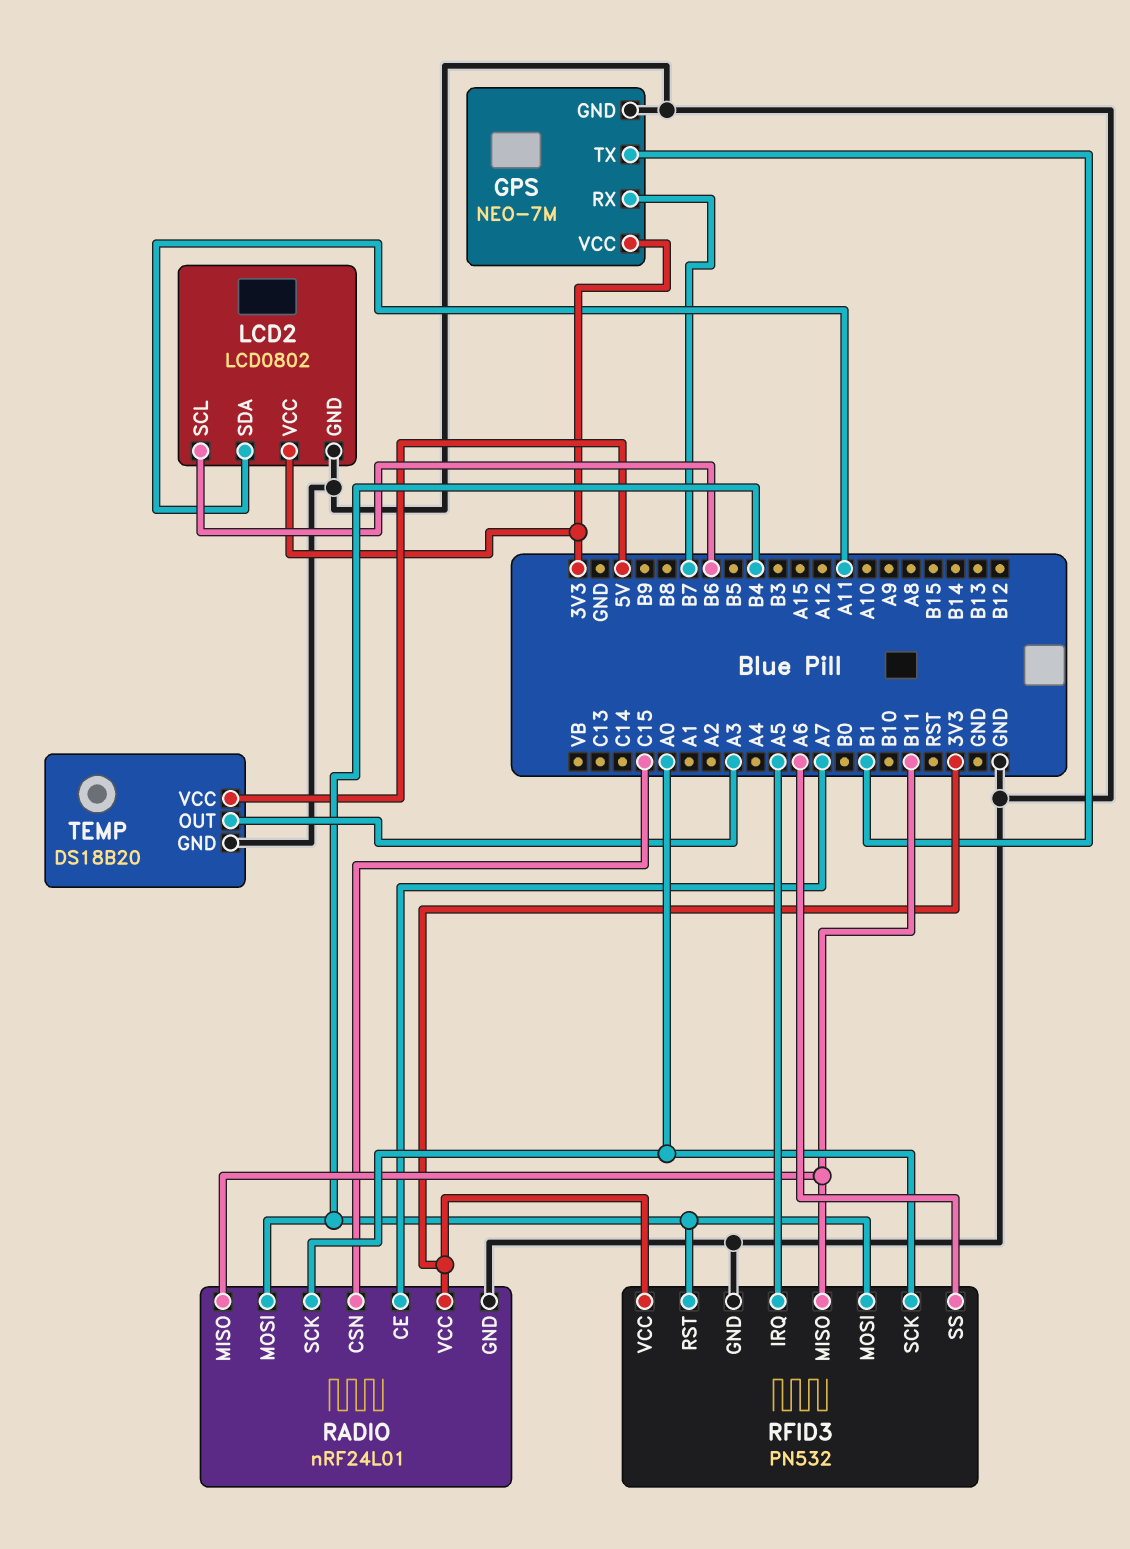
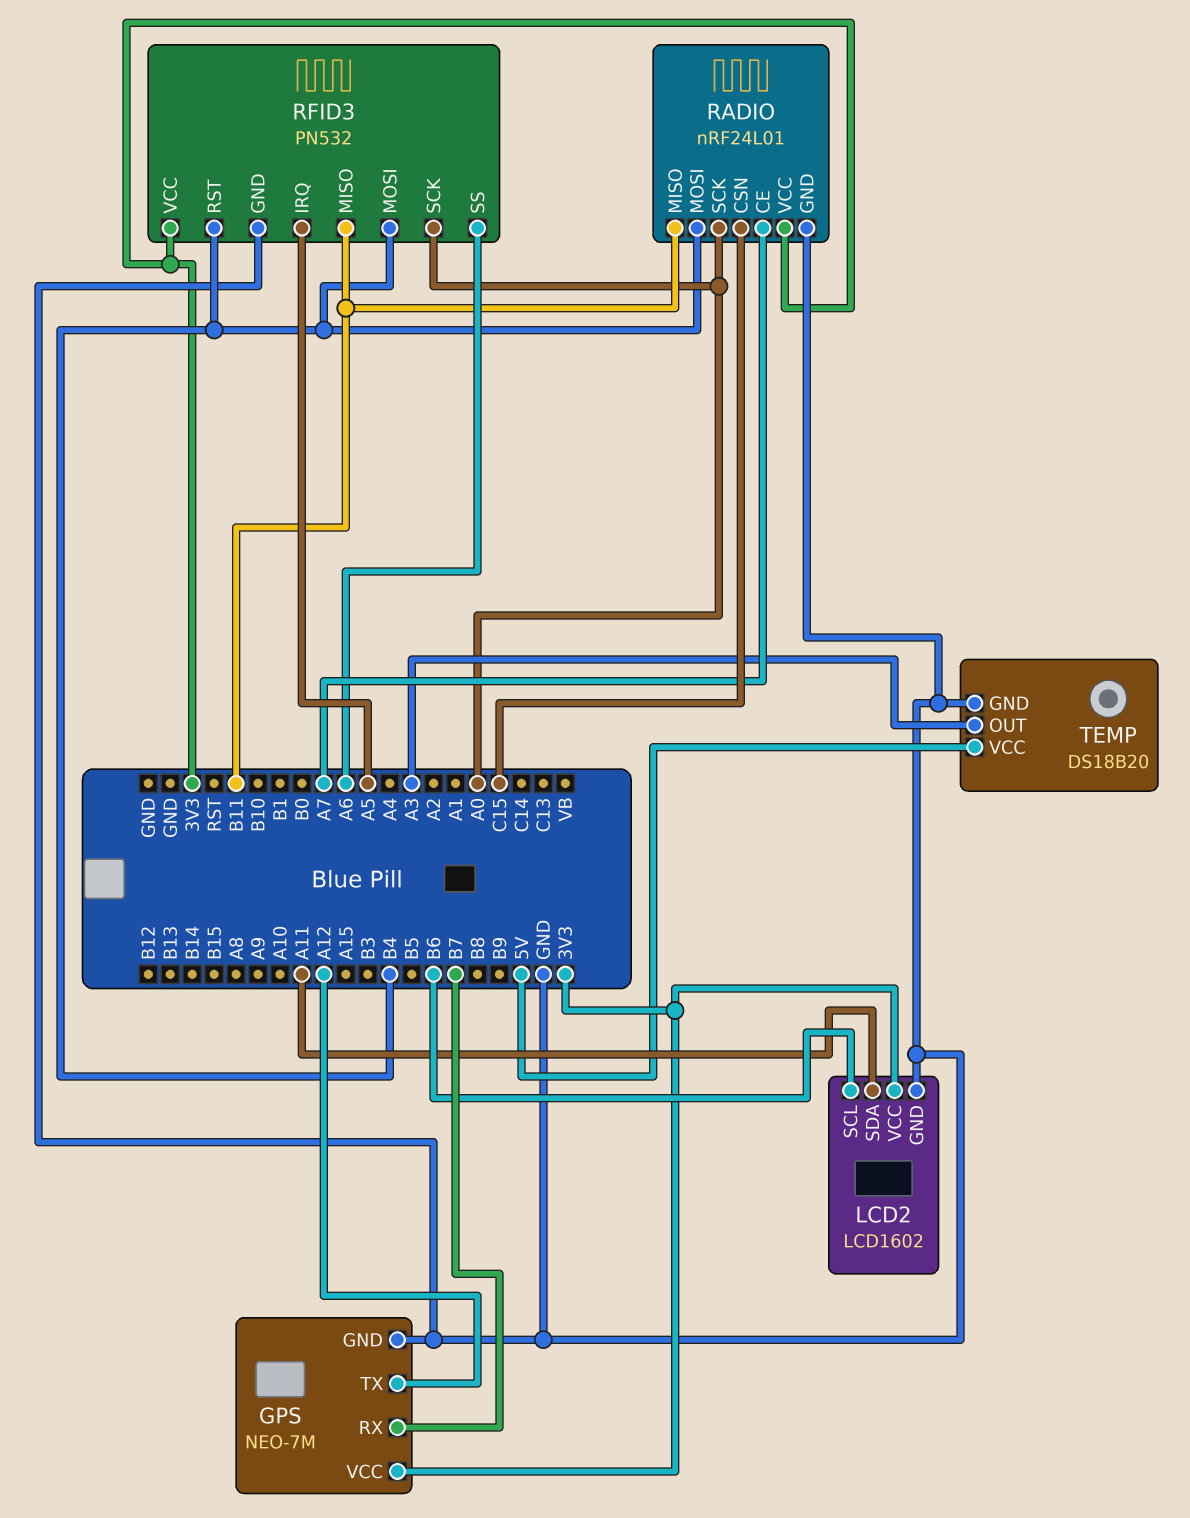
GPS pin TX: B1 -> A12
LCD2: LCD0802 -> LCD1602

